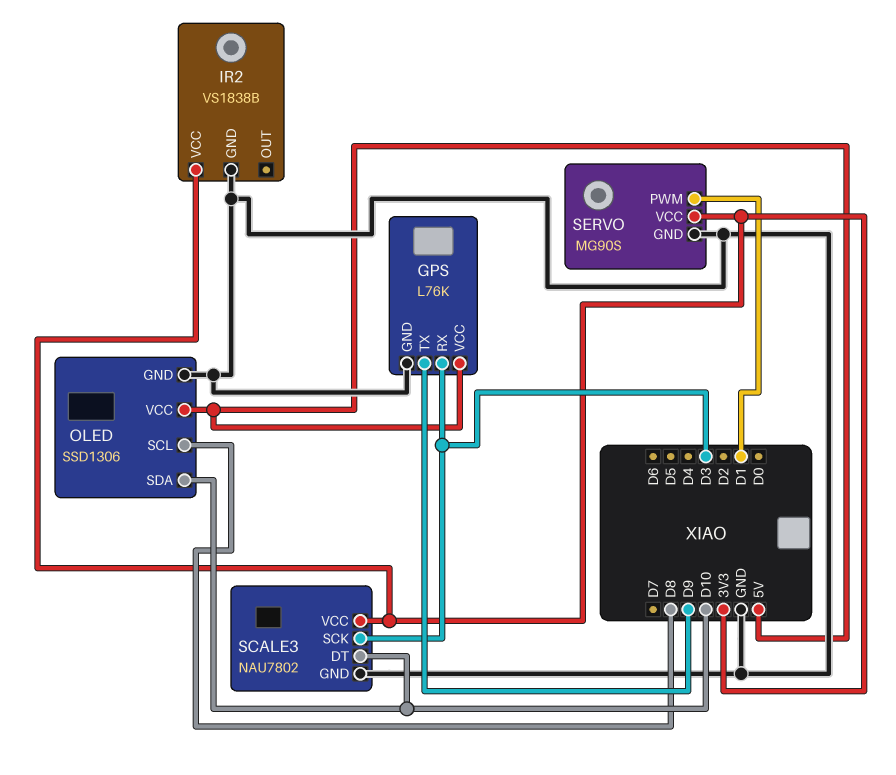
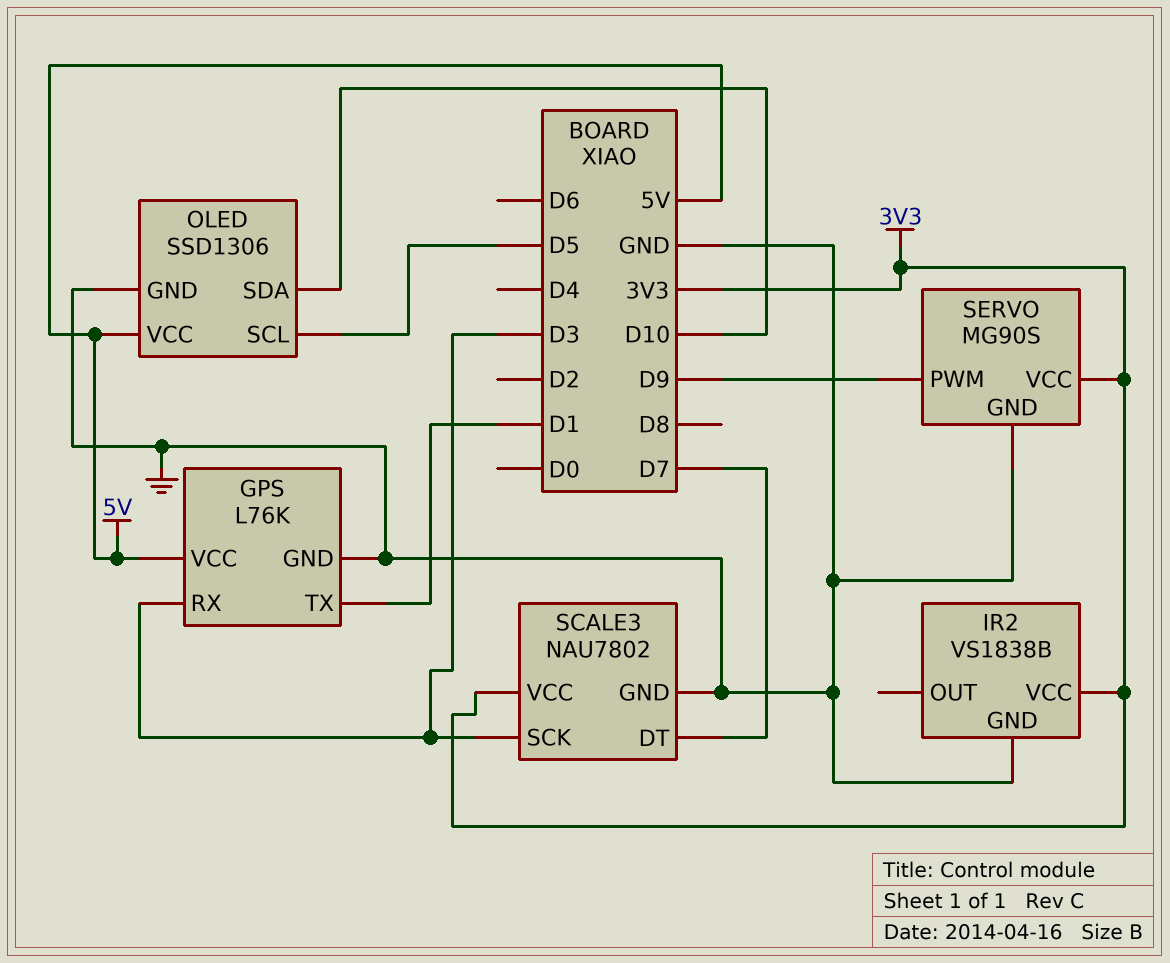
GPS pin TX: D9 -> D1
OLED pin SCL: D8 -> D5
SCALE3 pin DT: D10 -> D7
SERVO pin PWM: D1 -> D9

